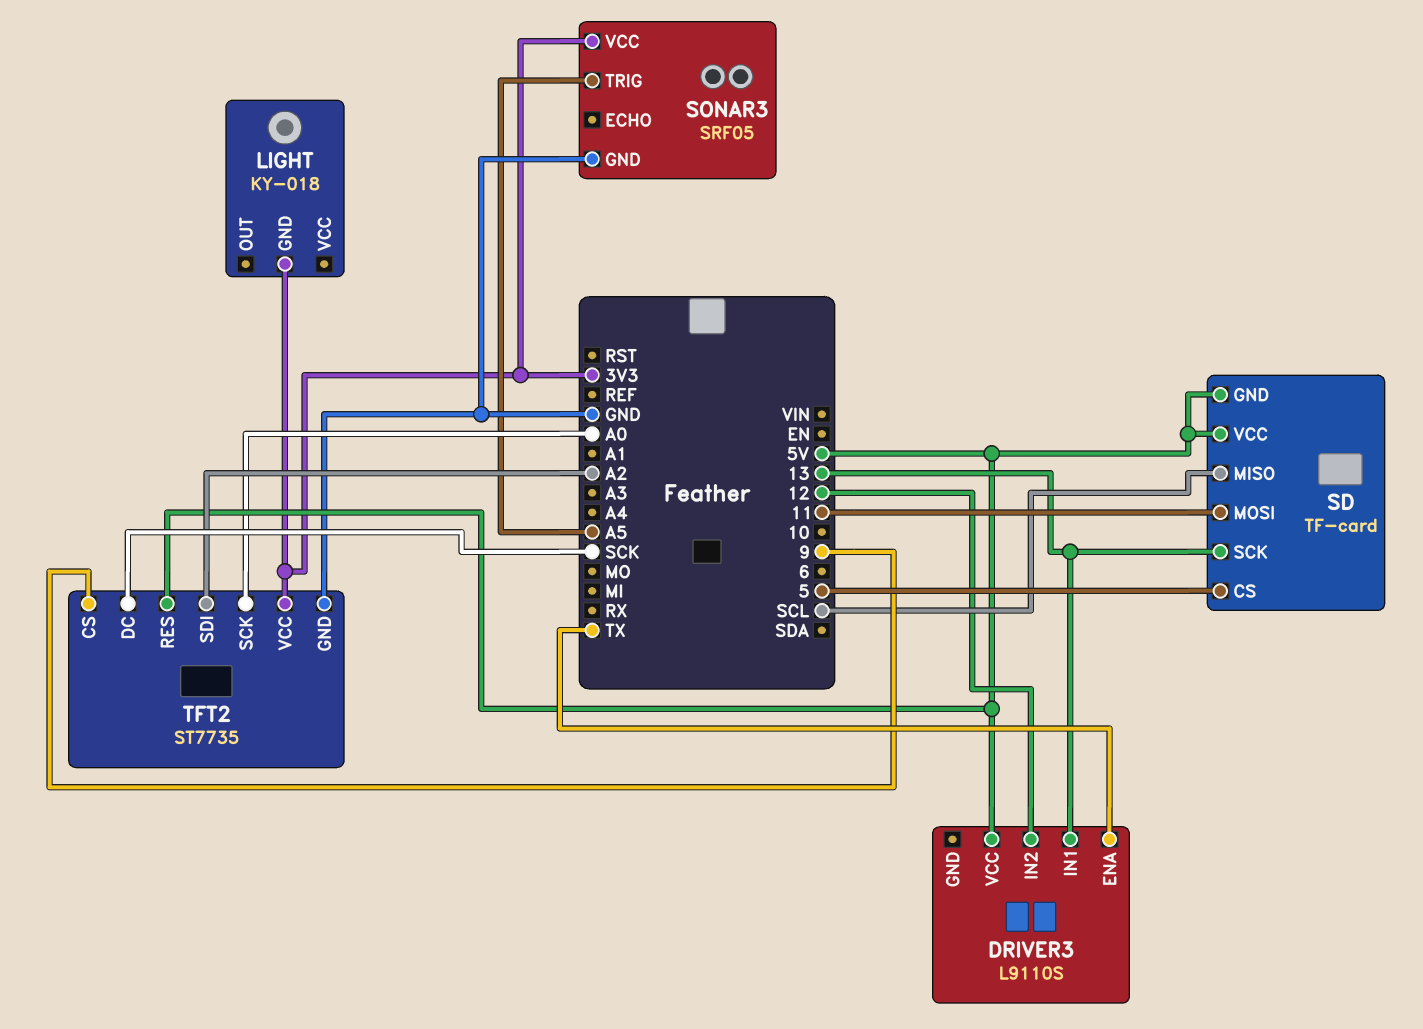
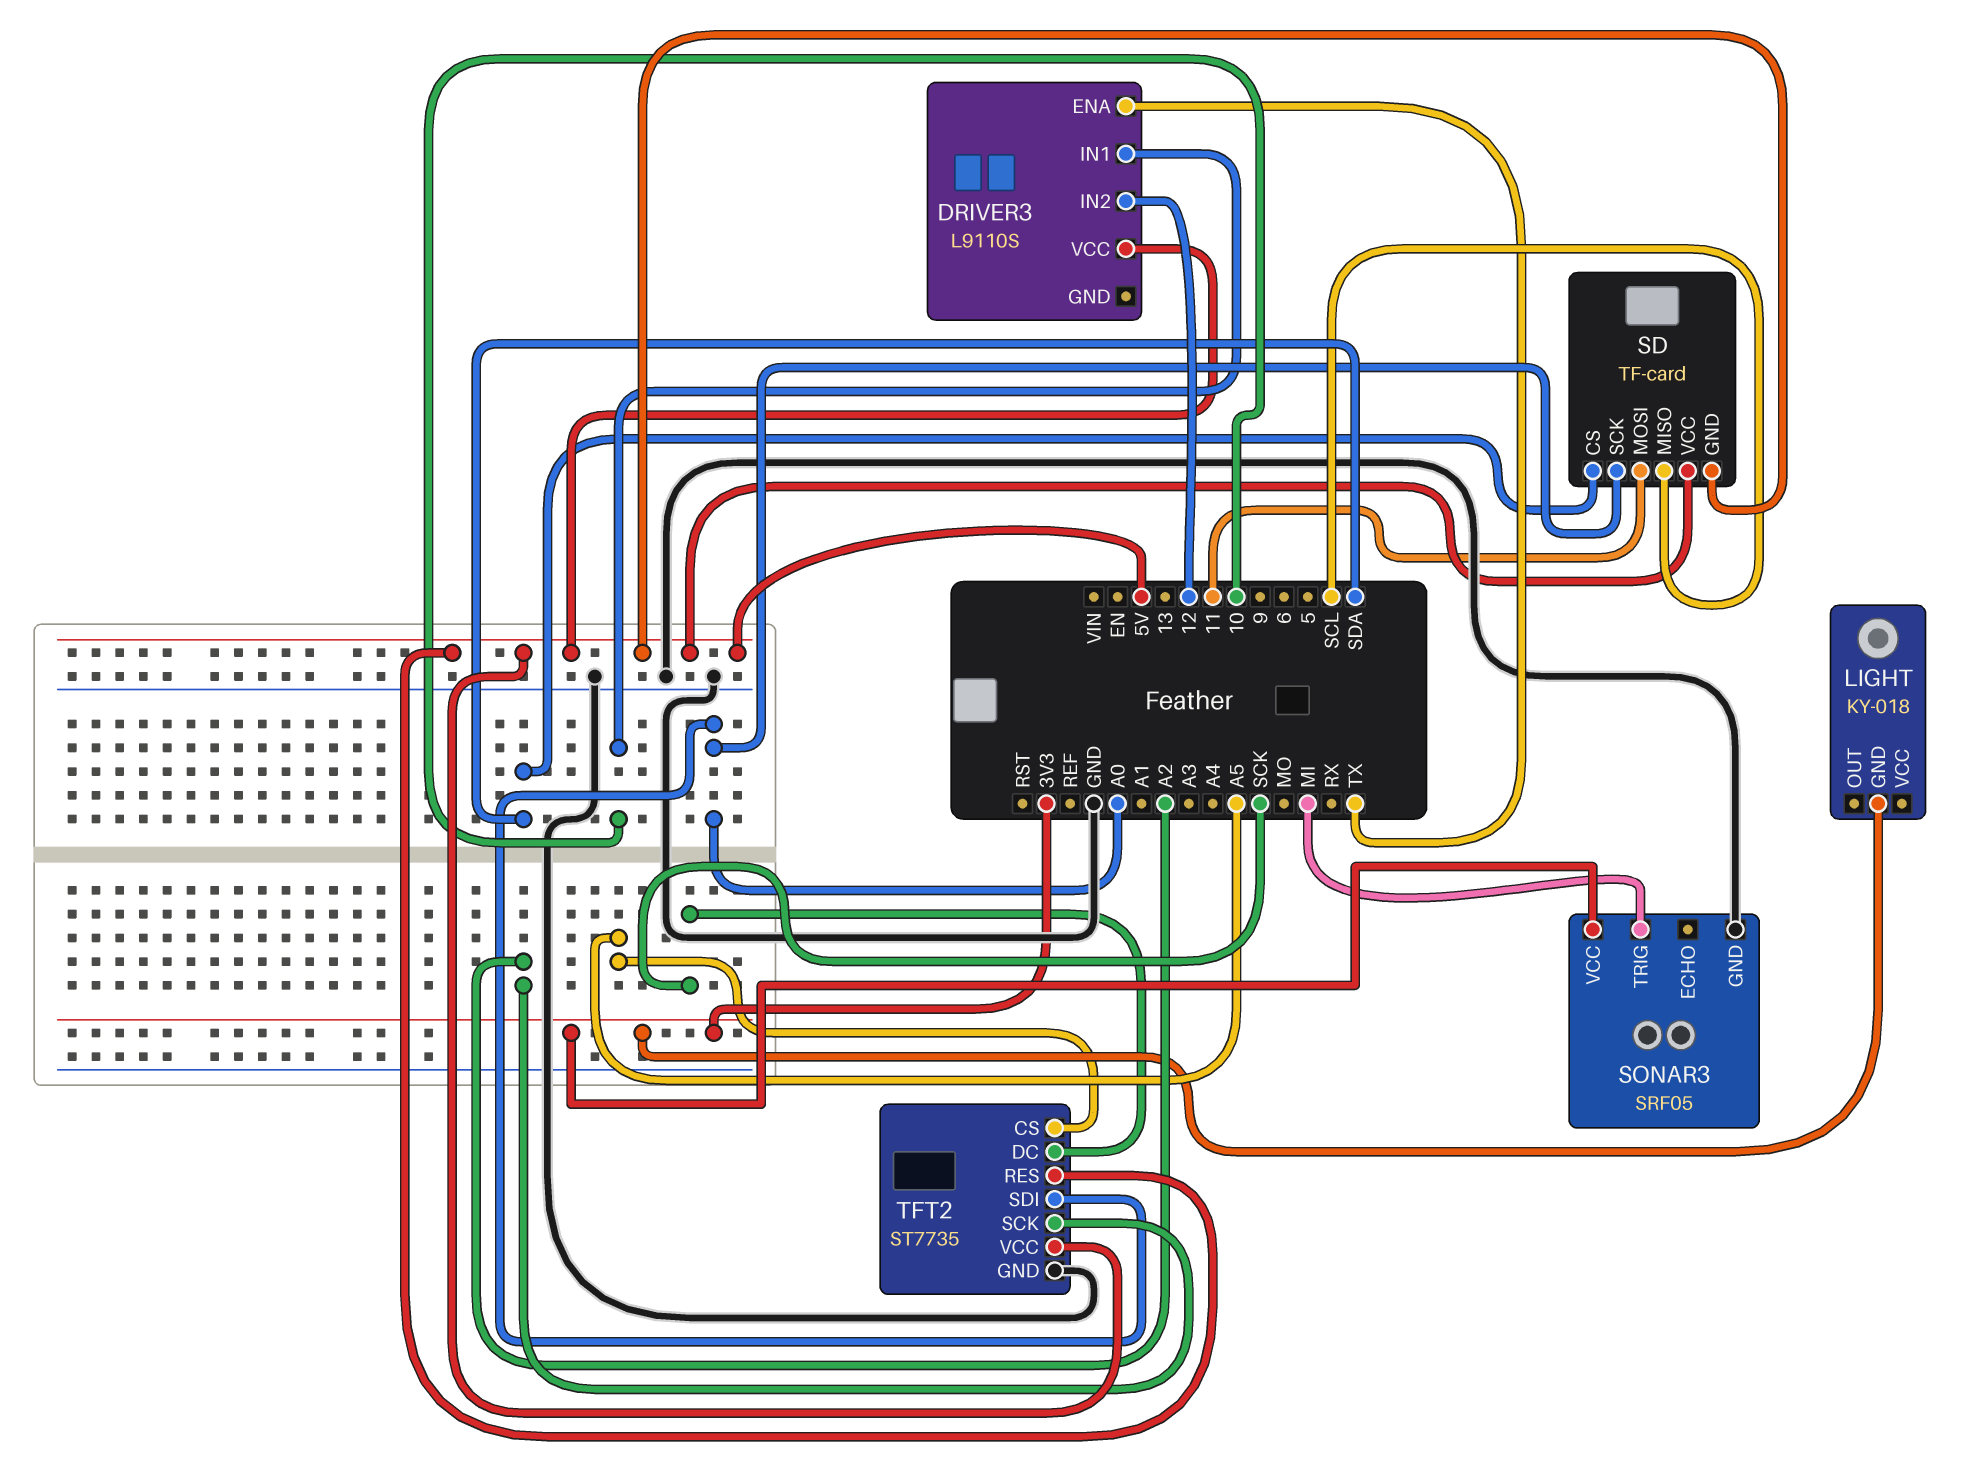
DRIVER3 pin IN1: 13 -> 10
SD pin CS: 5 -> SDA
SD pin SCK: 13 -> A0
SONAR3 pin TRIG: A5 -> MI
TFT2 pin CS: 9 -> A5
TFT2 pin SCK: A0 -> A2
TFT2 pin SDI: A2 -> A0
TFT2 pin VCC: 3V3 -> 5V

